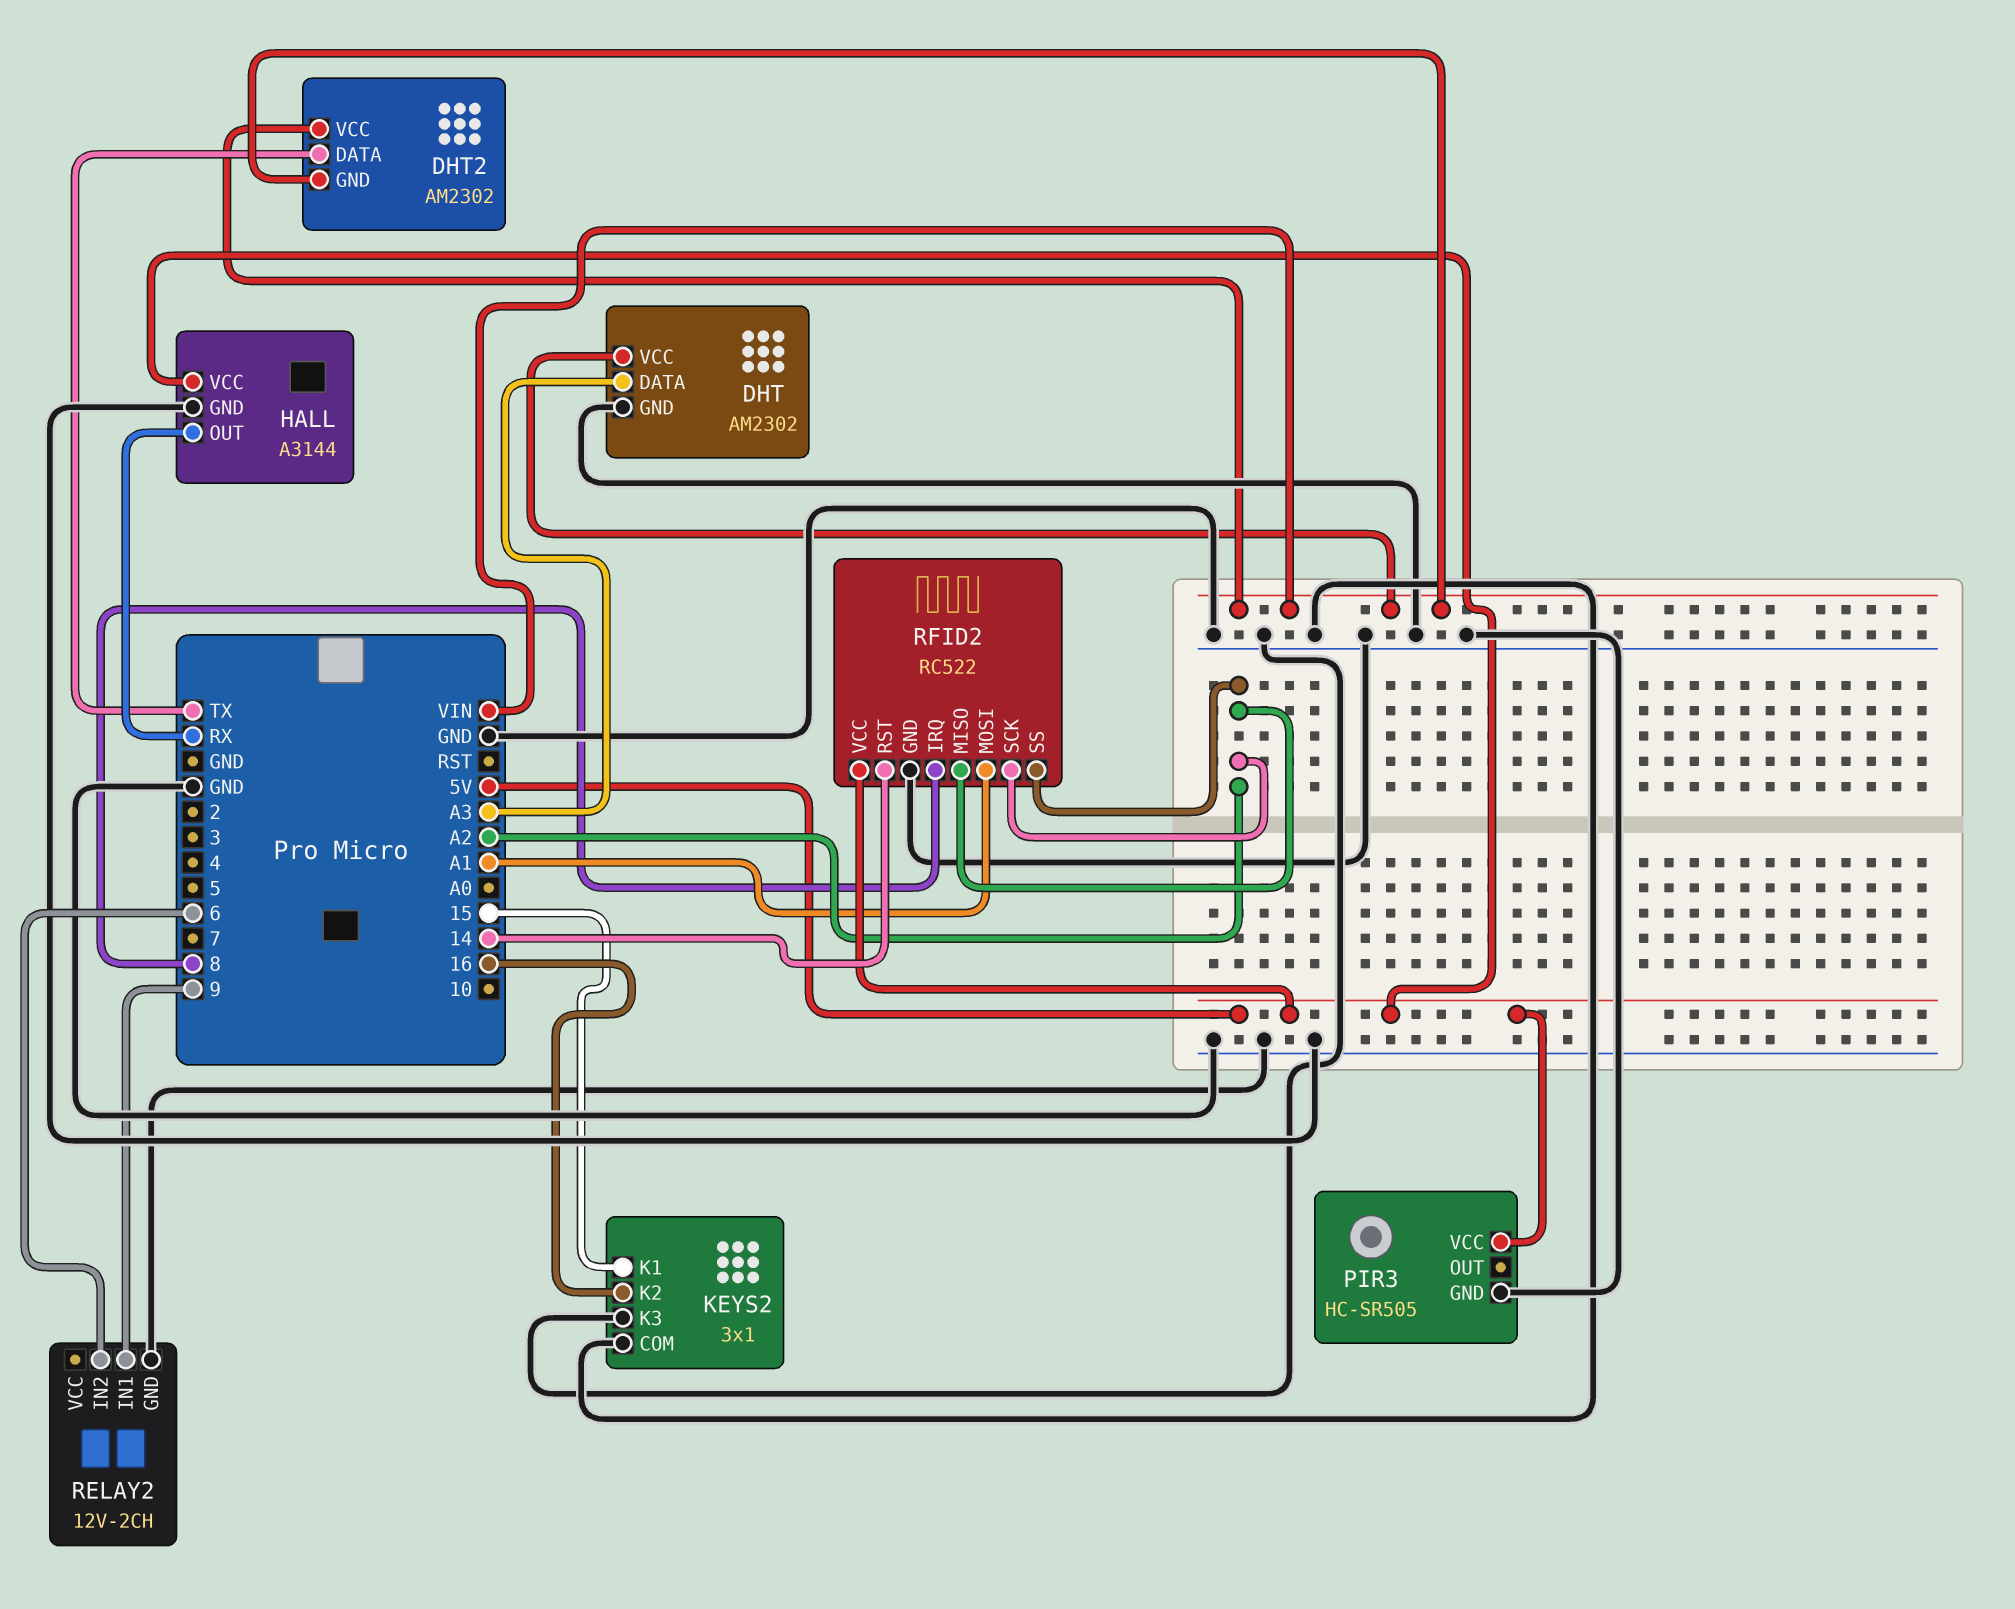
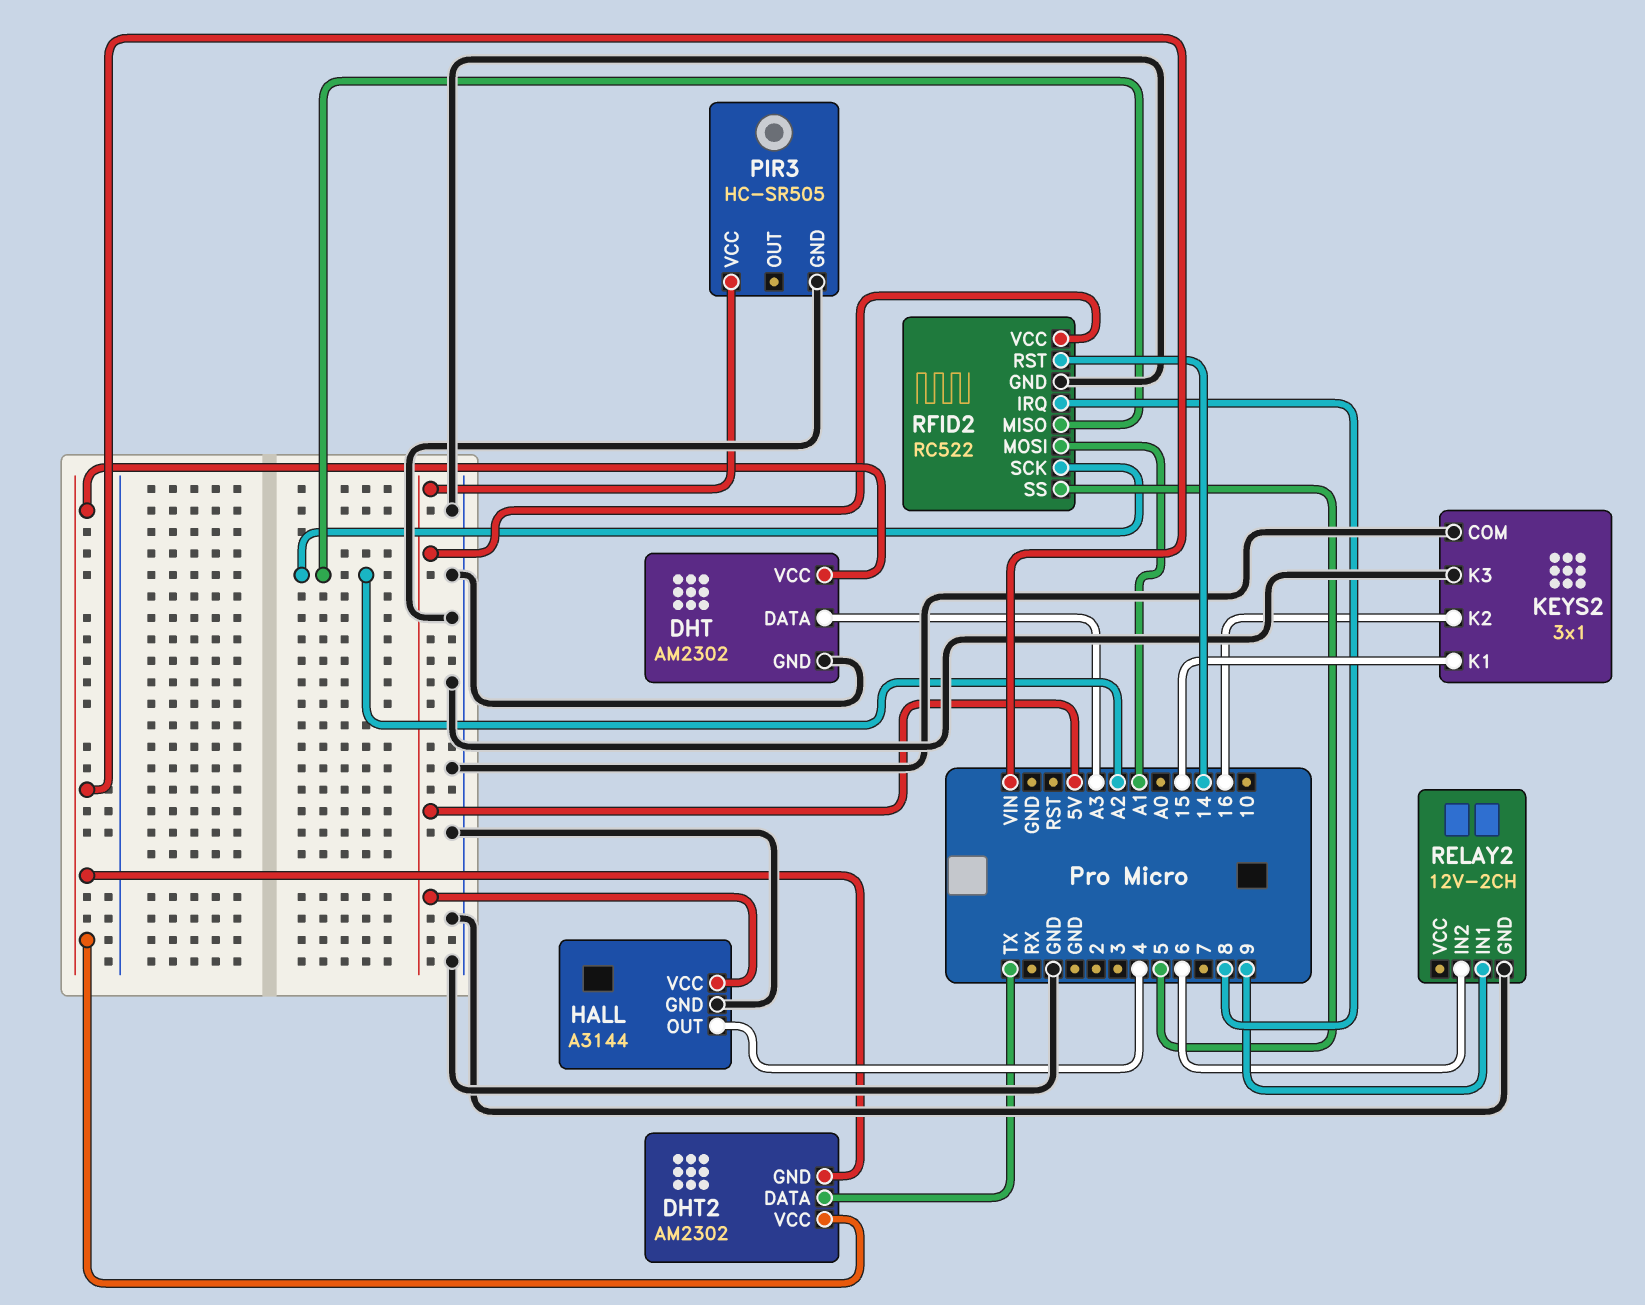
HALL pin OUT: RX -> 4
RFID2 pin SS: A2 -> 5

